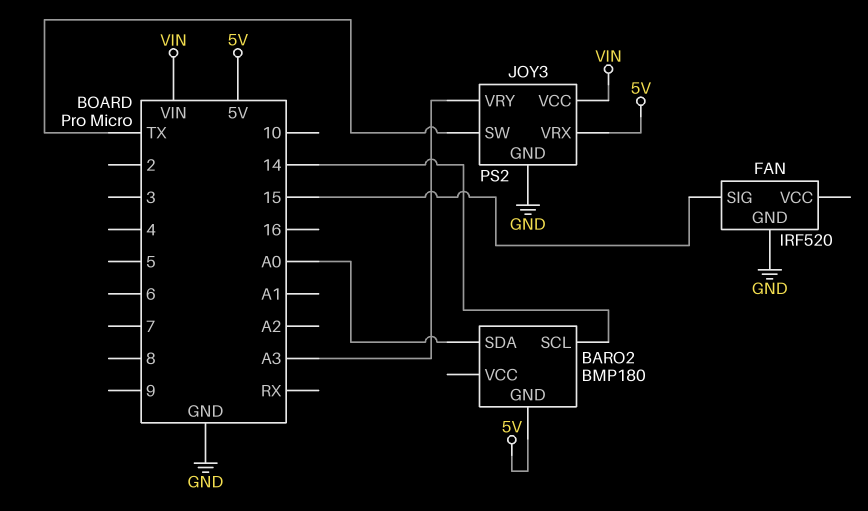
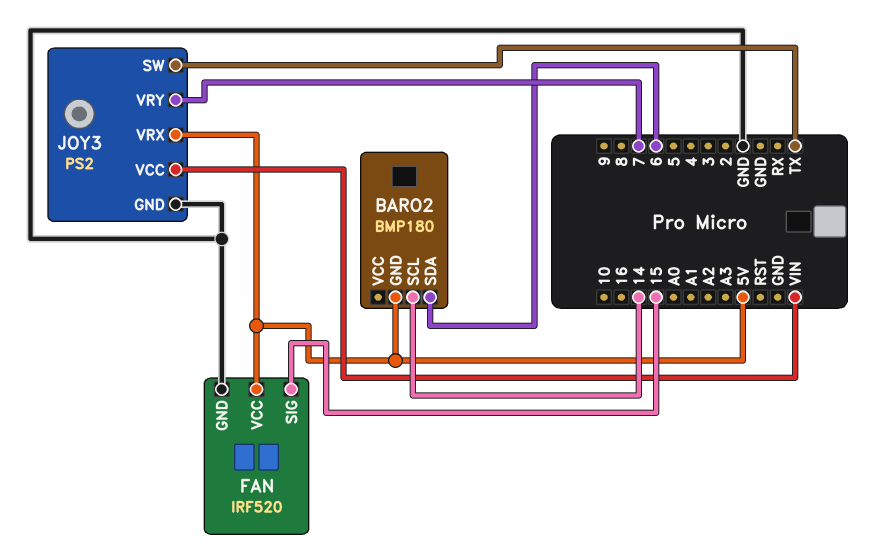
BARO2 pin SDA: A0 -> 6
FAN pin VCC: none -> 5V
JOY3 pin VRY: A3 -> 7

